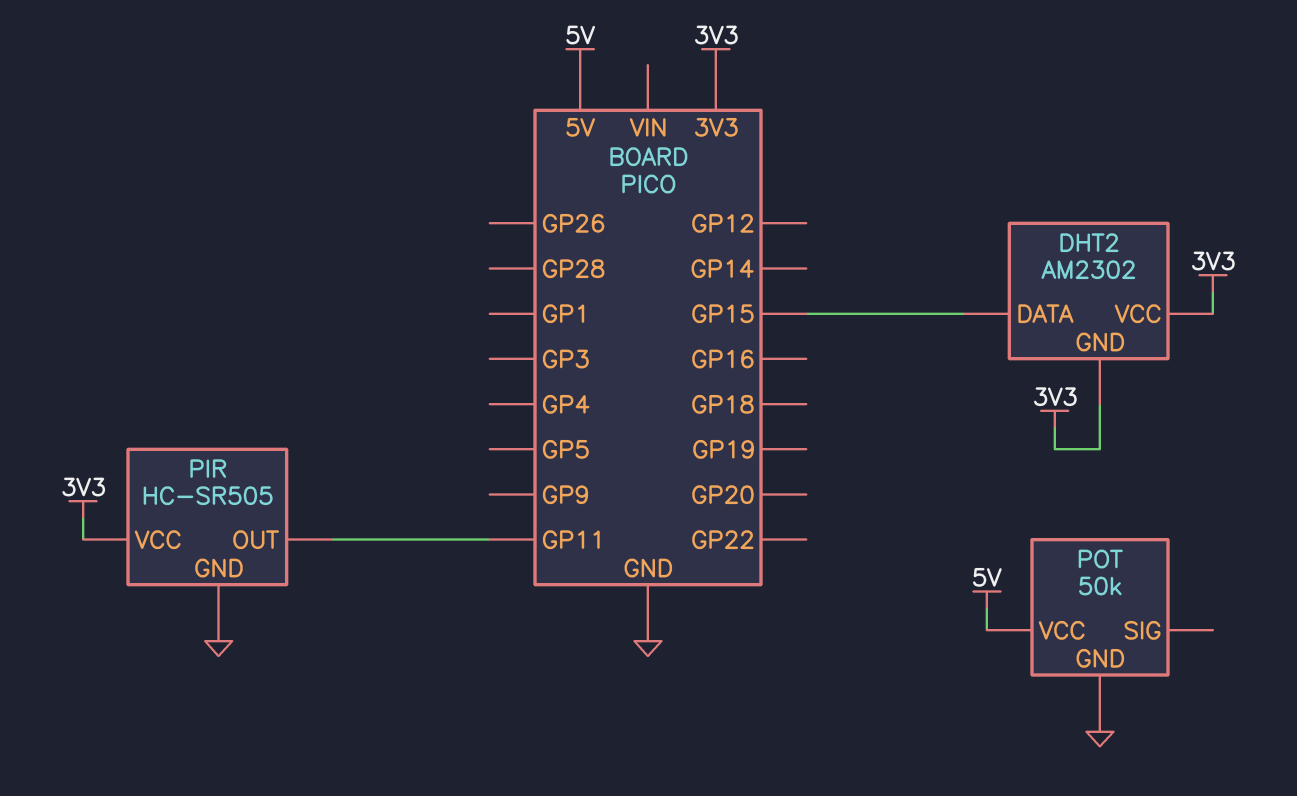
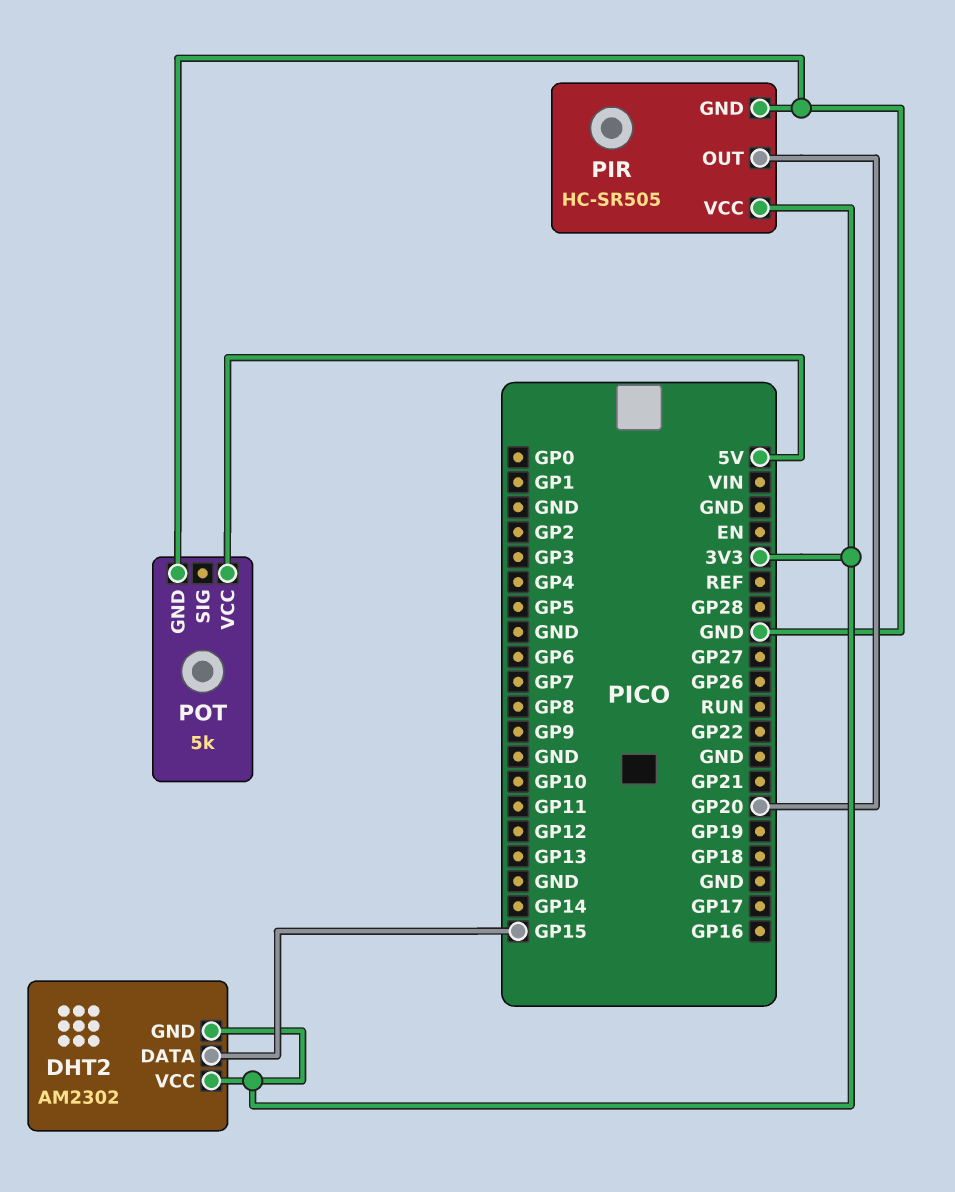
PIR pin OUT: GP11 -> GP20
POT: 50k -> 5k

